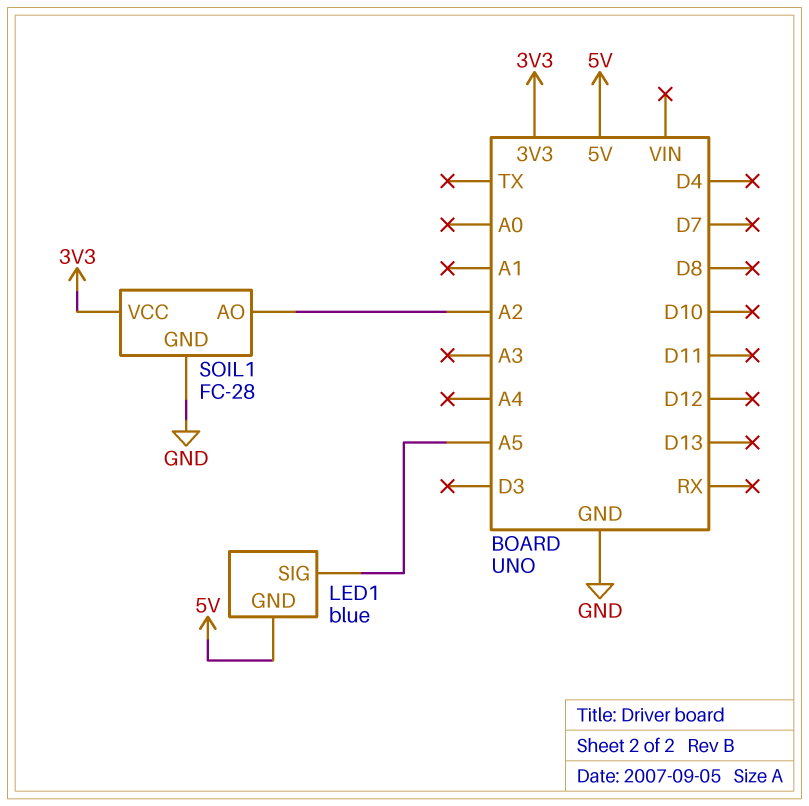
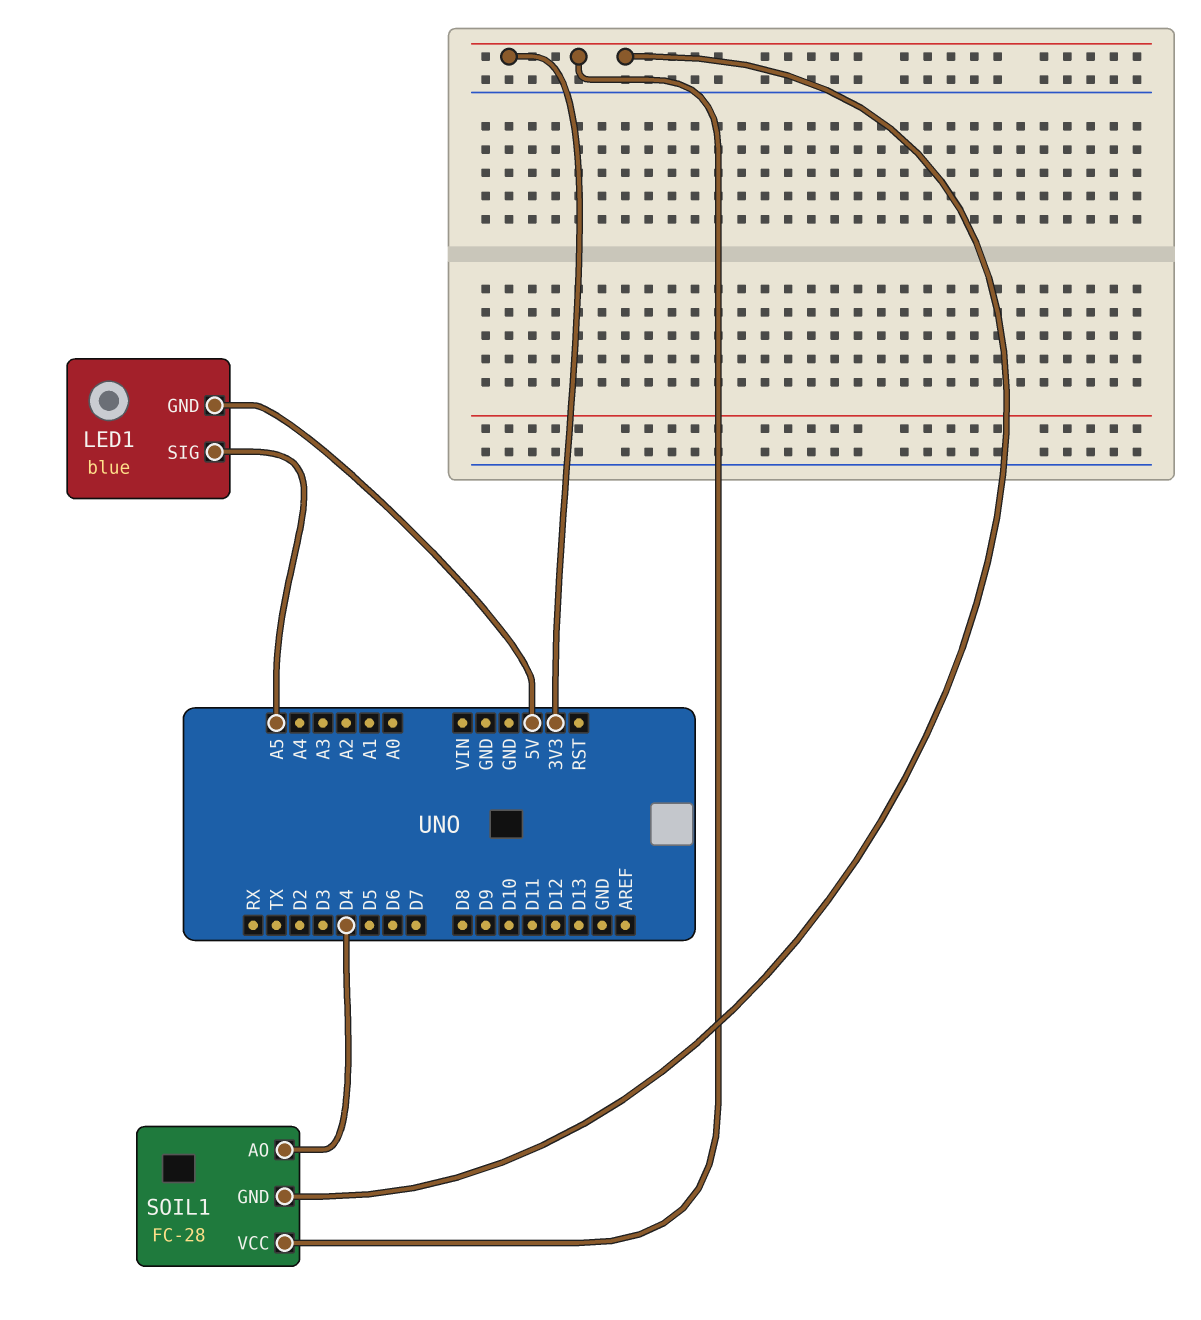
SOIL1 pin AO: A2 -> D4
SOIL1 pin GND: GND -> 3V3

